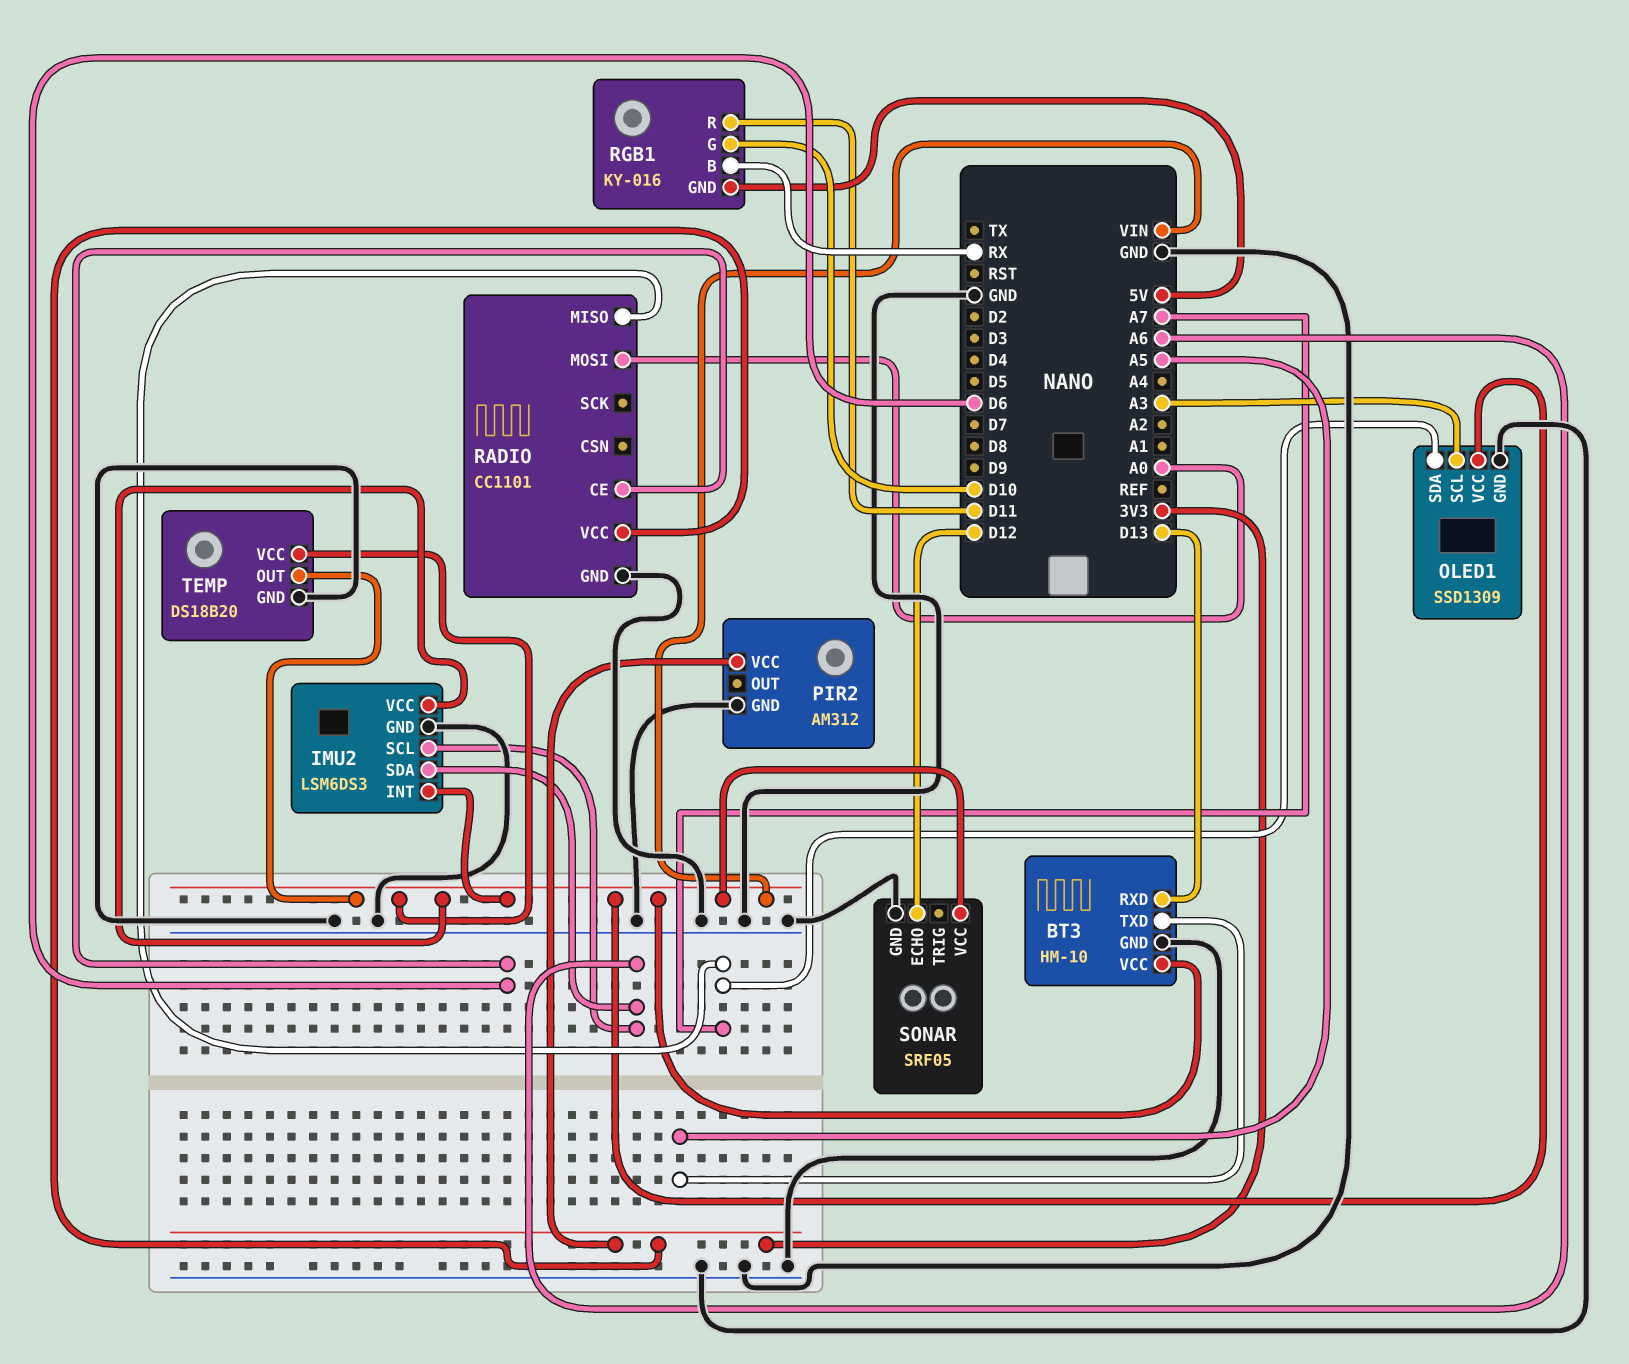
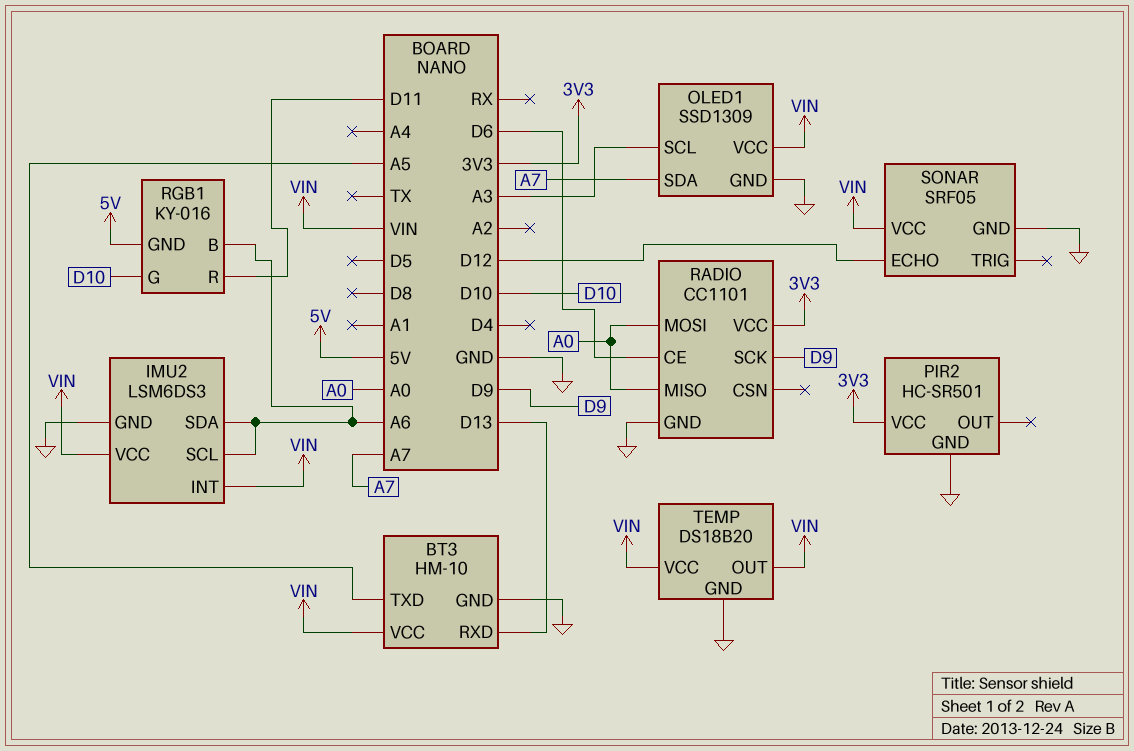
PIR2: AM312 -> HC-SR501
RADIO pin MISO: A7 -> A0
RADIO pin SCK: none -> D9
RGB1 pin B: RX -> A6

